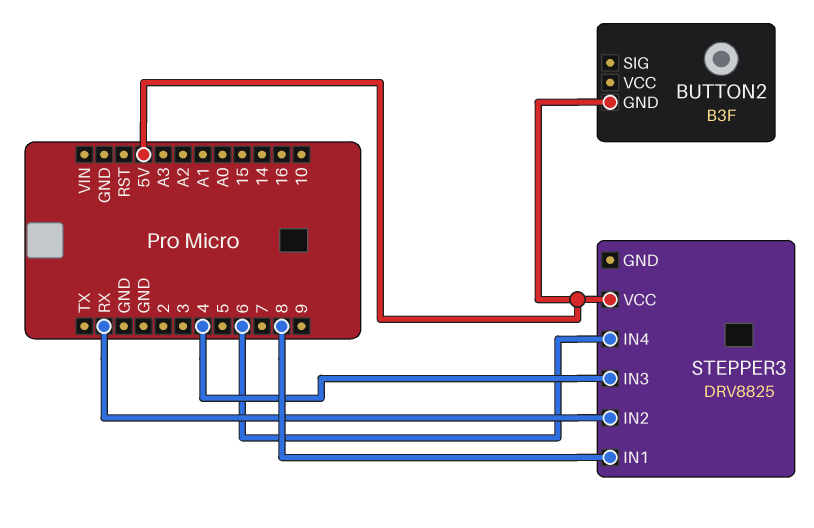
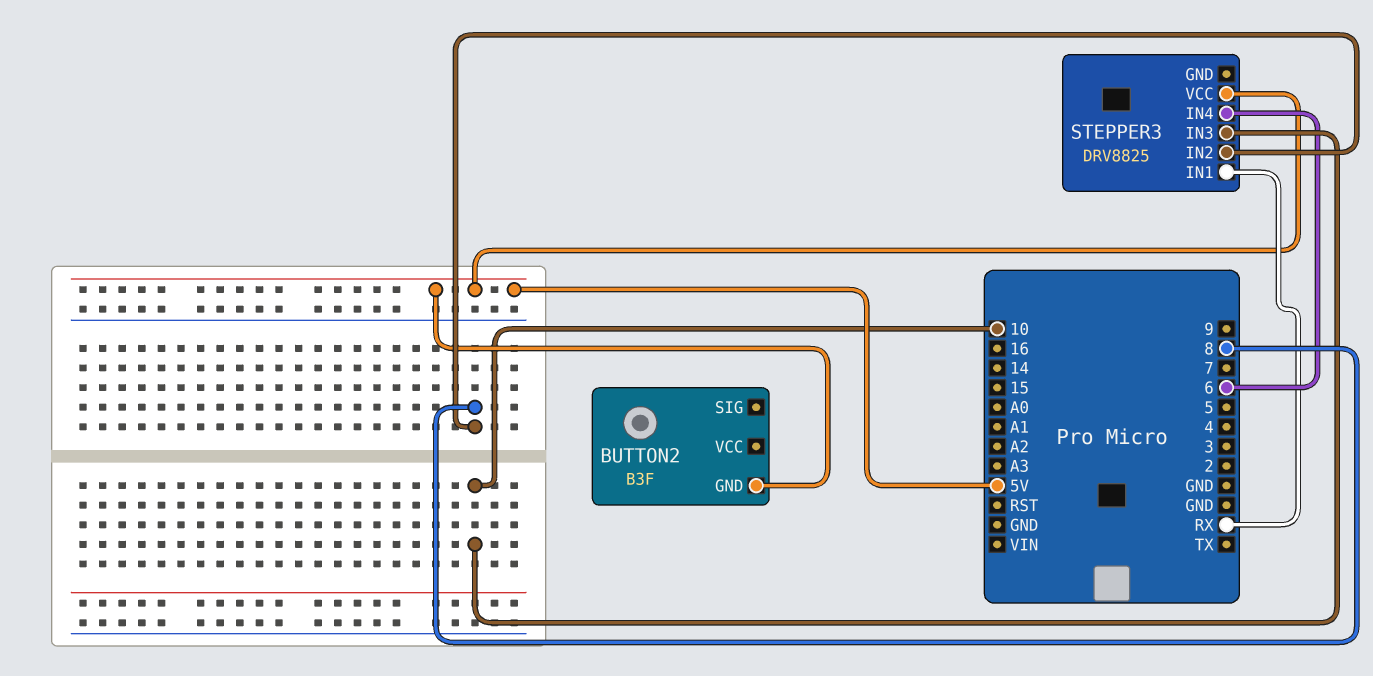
STEPPER3 pin IN1: 8 -> RX
STEPPER3 pin IN2: RX -> 8
STEPPER3 pin IN3: 4 -> 10

